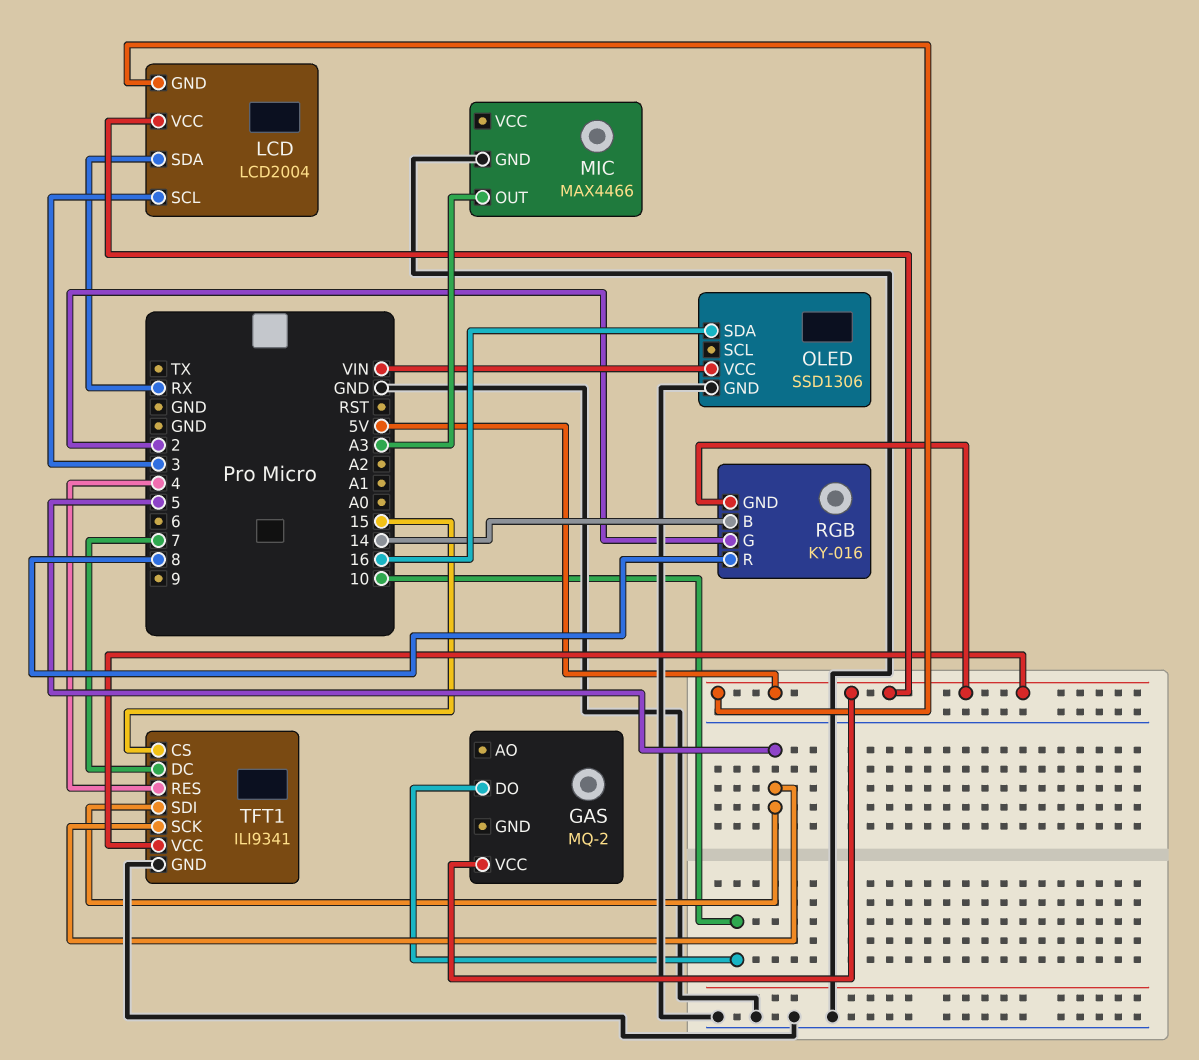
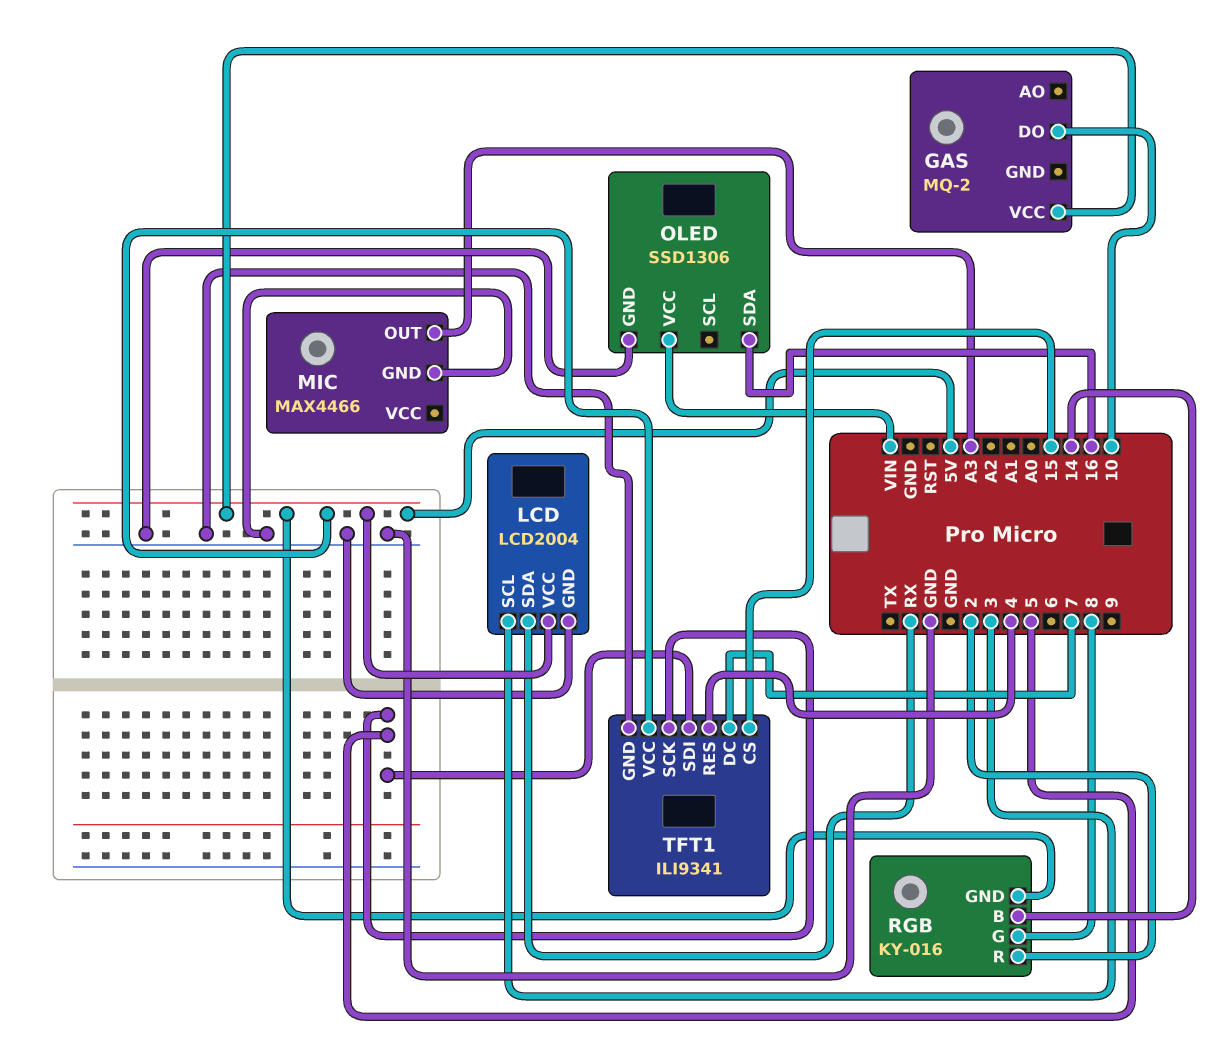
LCD pin GND: 5V -> GND
RGB pin G: 2 -> 8
RGB pin R: 8 -> 2

